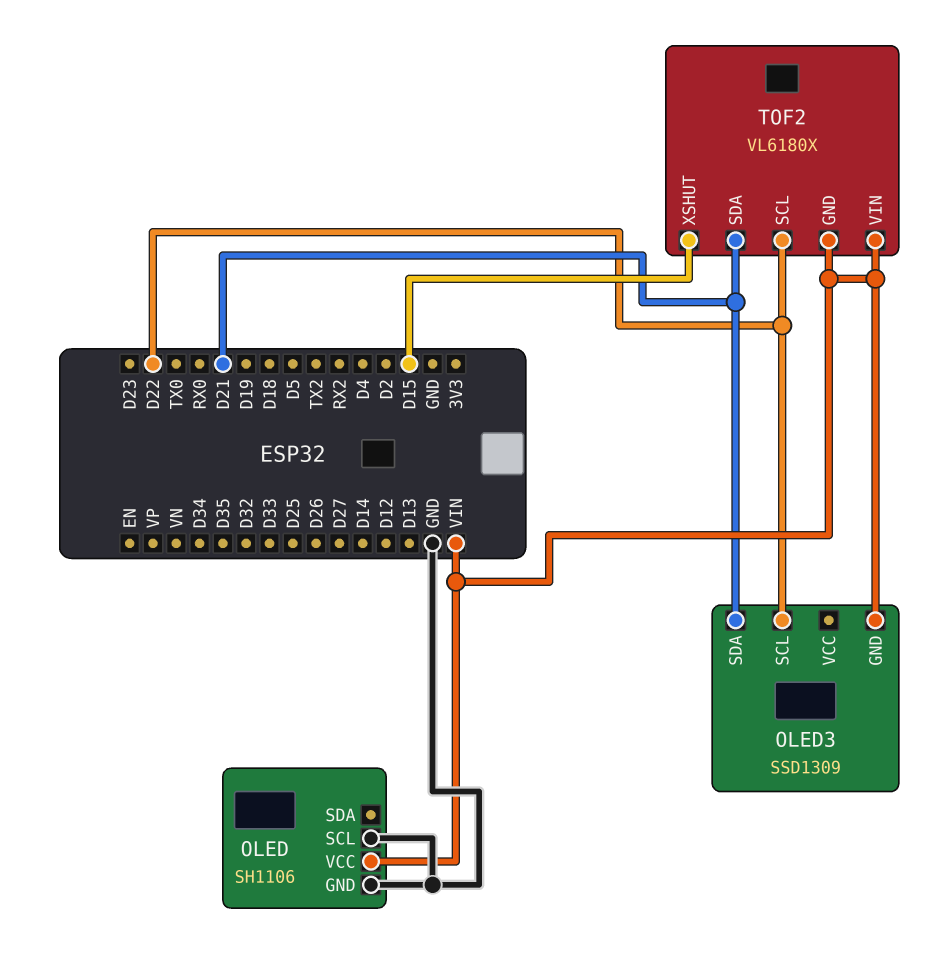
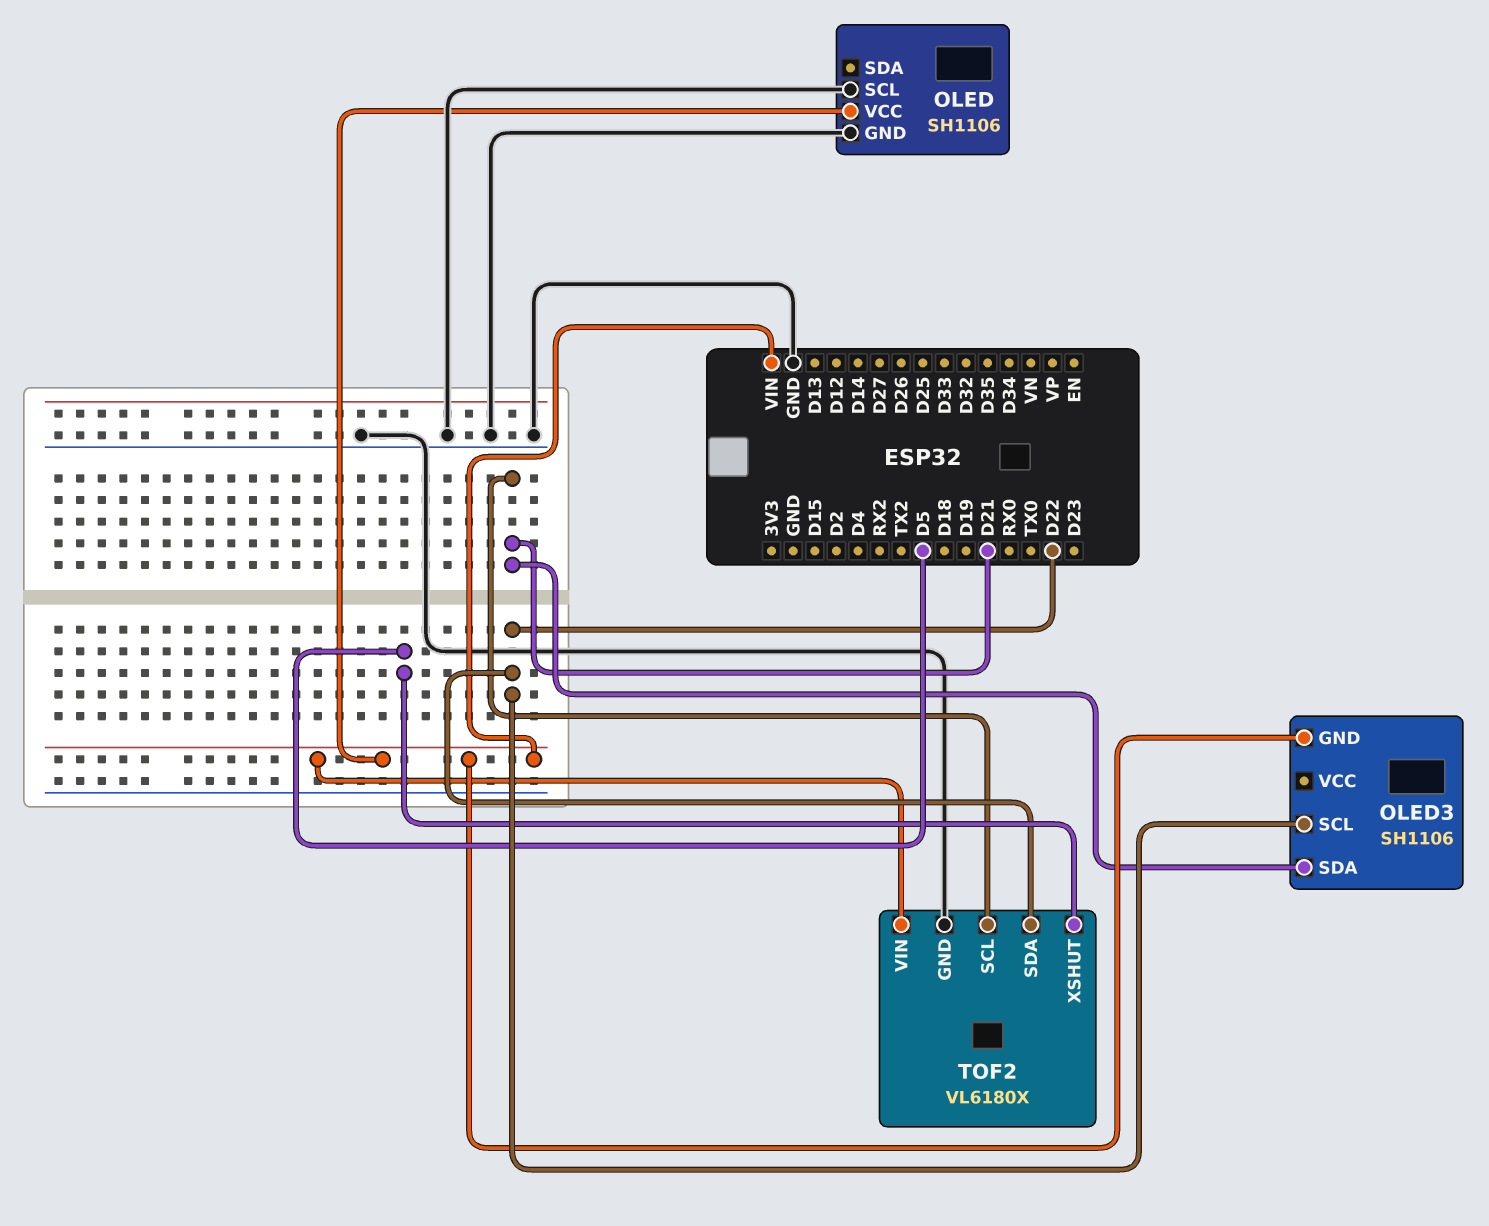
OLED3: SSD1309 -> SH1106
TOF2 pin GND: VIN -> GND
TOF2 pin SCL: D22 -> D21
TOF2 pin SDA: D21 -> D22
TOF2 pin XSHUT: D15 -> D5

